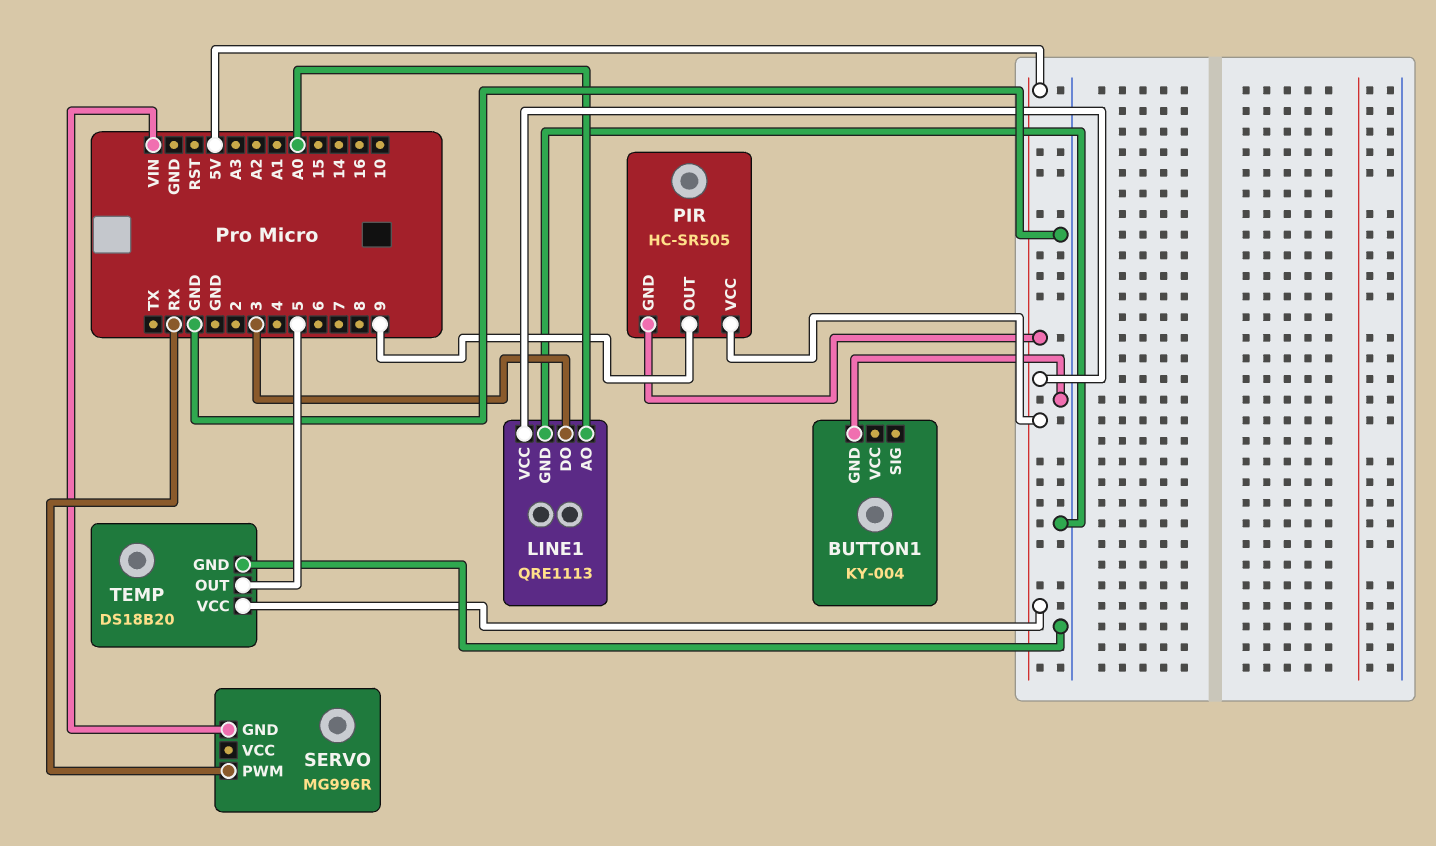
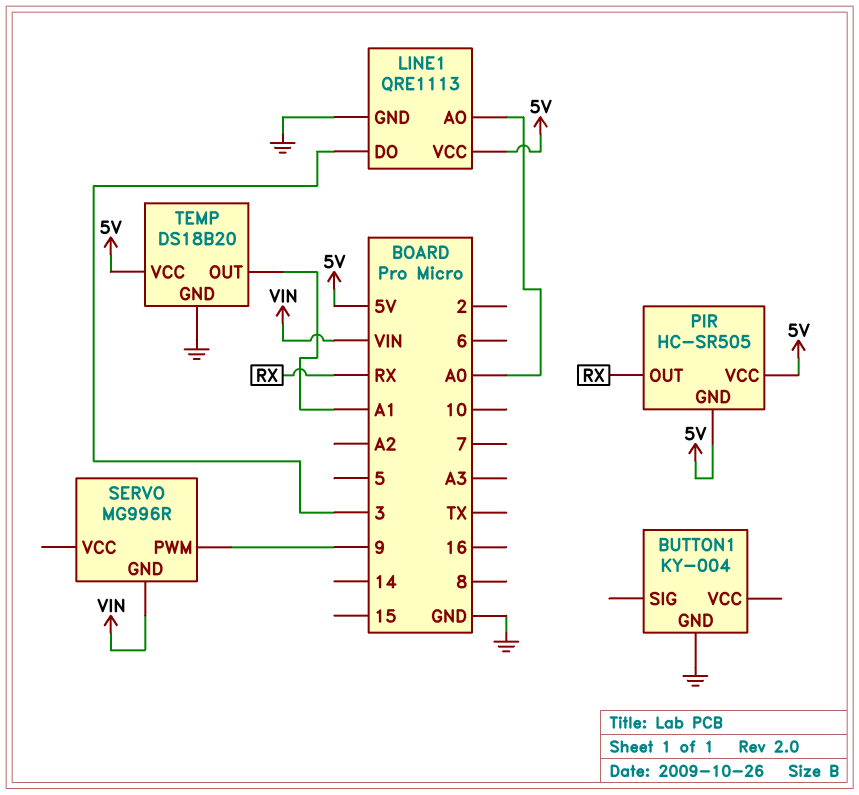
PIR pin OUT: 9 -> RX
SERVO pin PWM: RX -> 9
TEMP pin OUT: 5 -> A1

